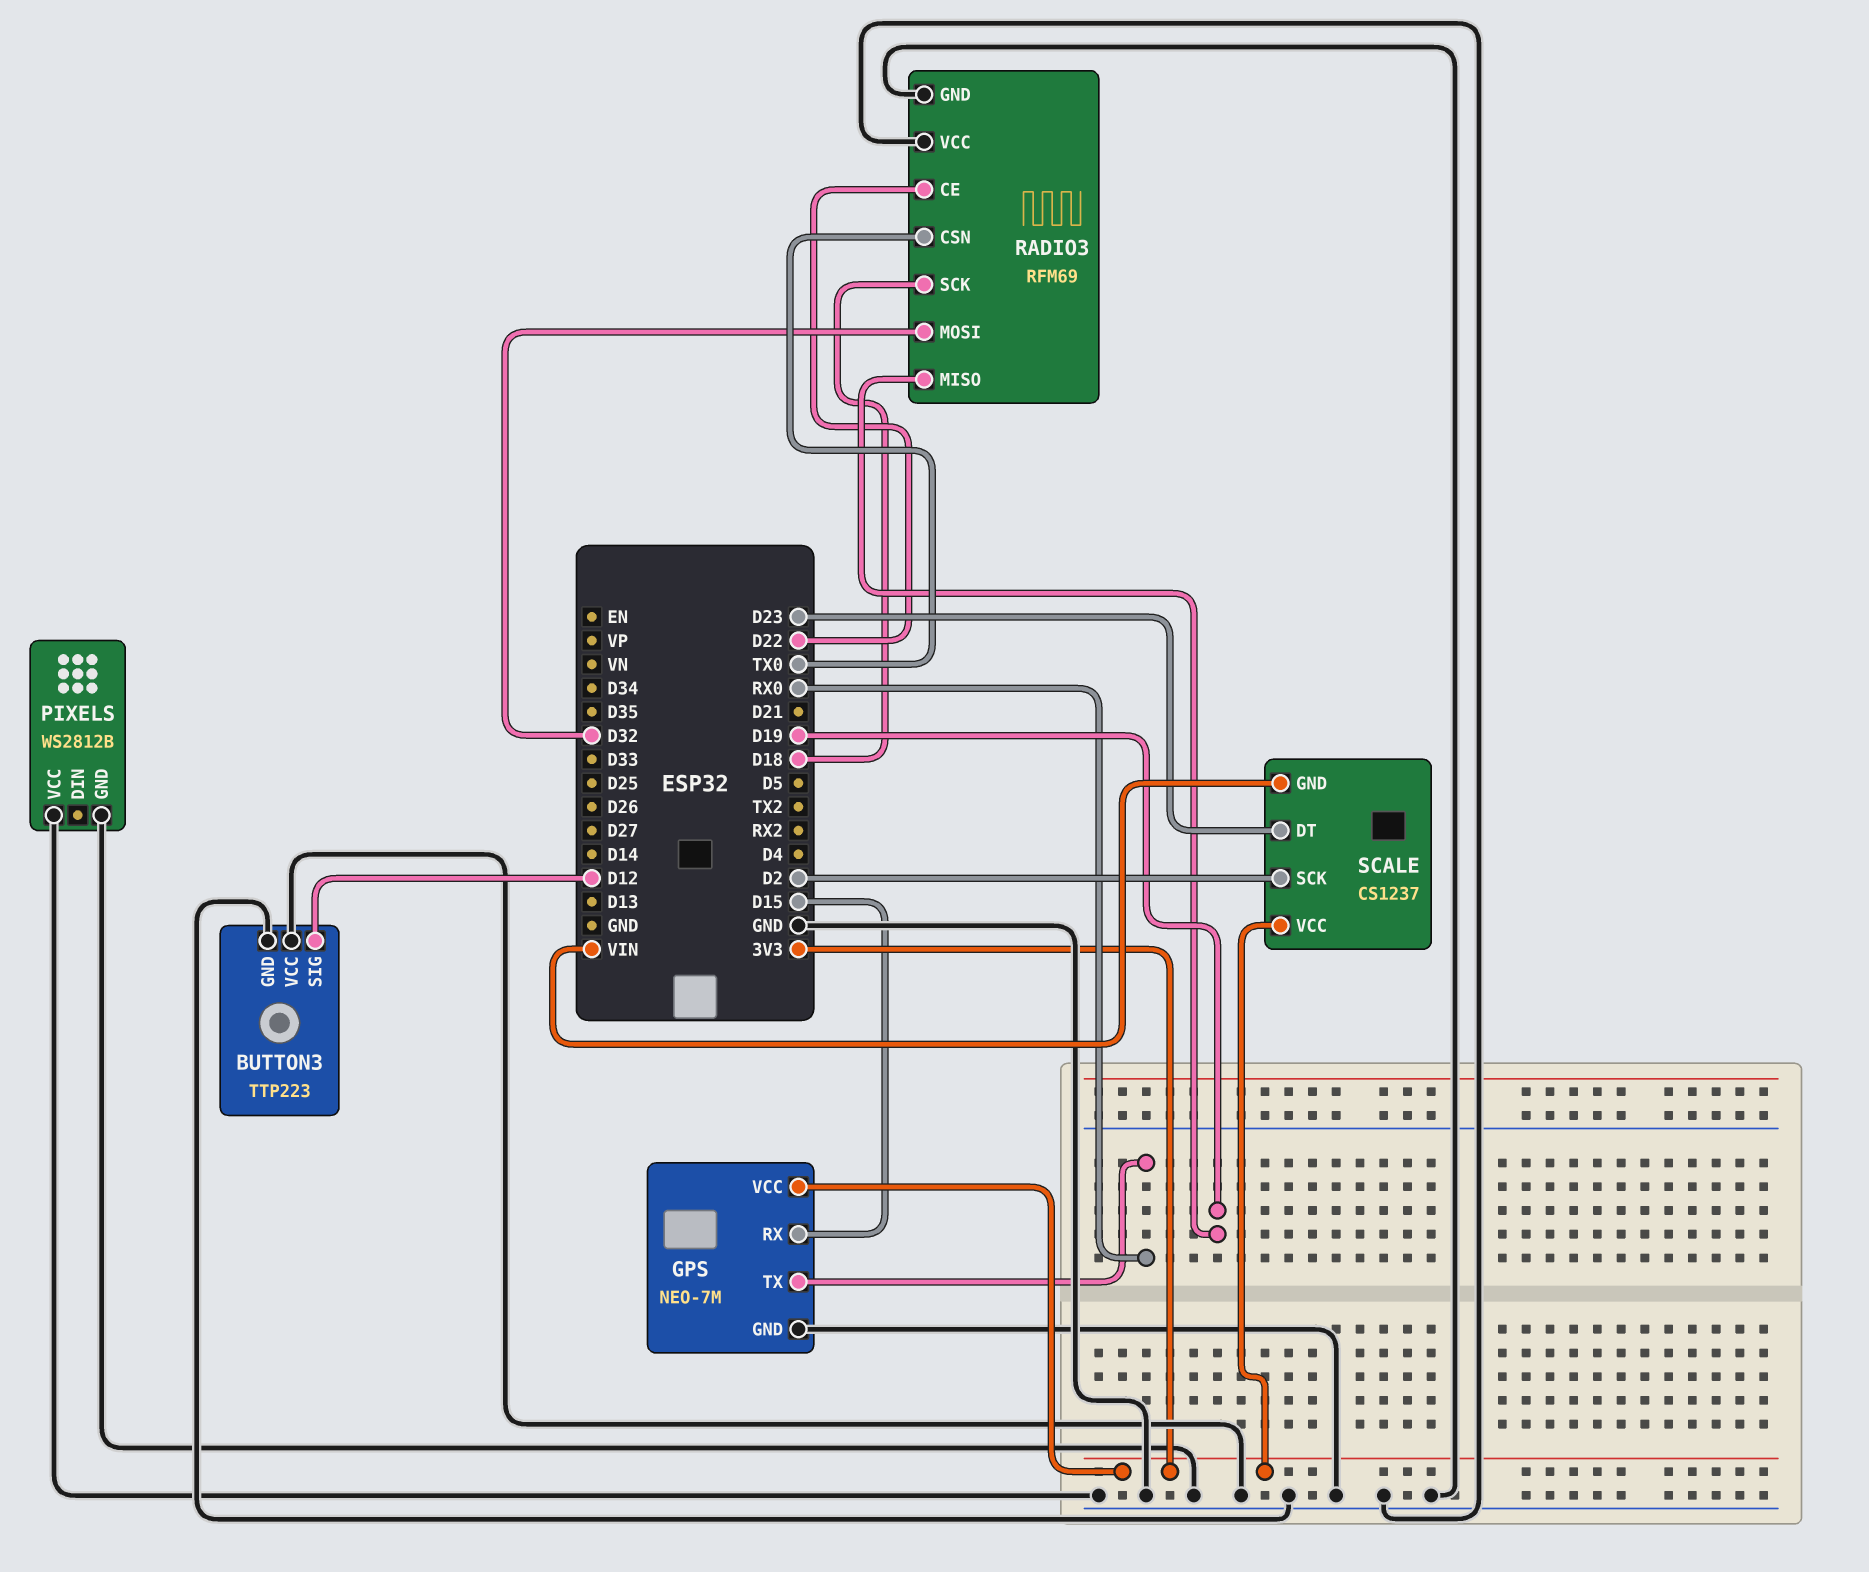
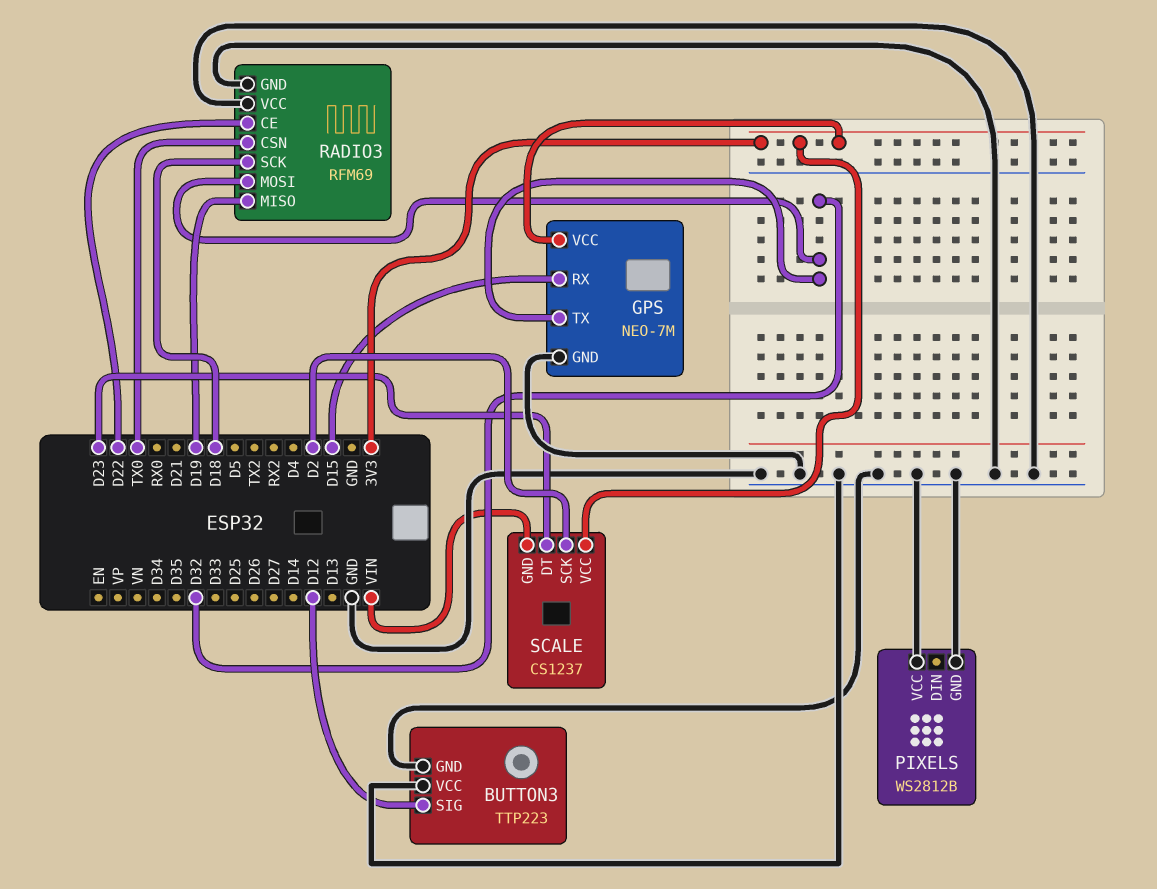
GPS pin TX: RX0 -> D32

